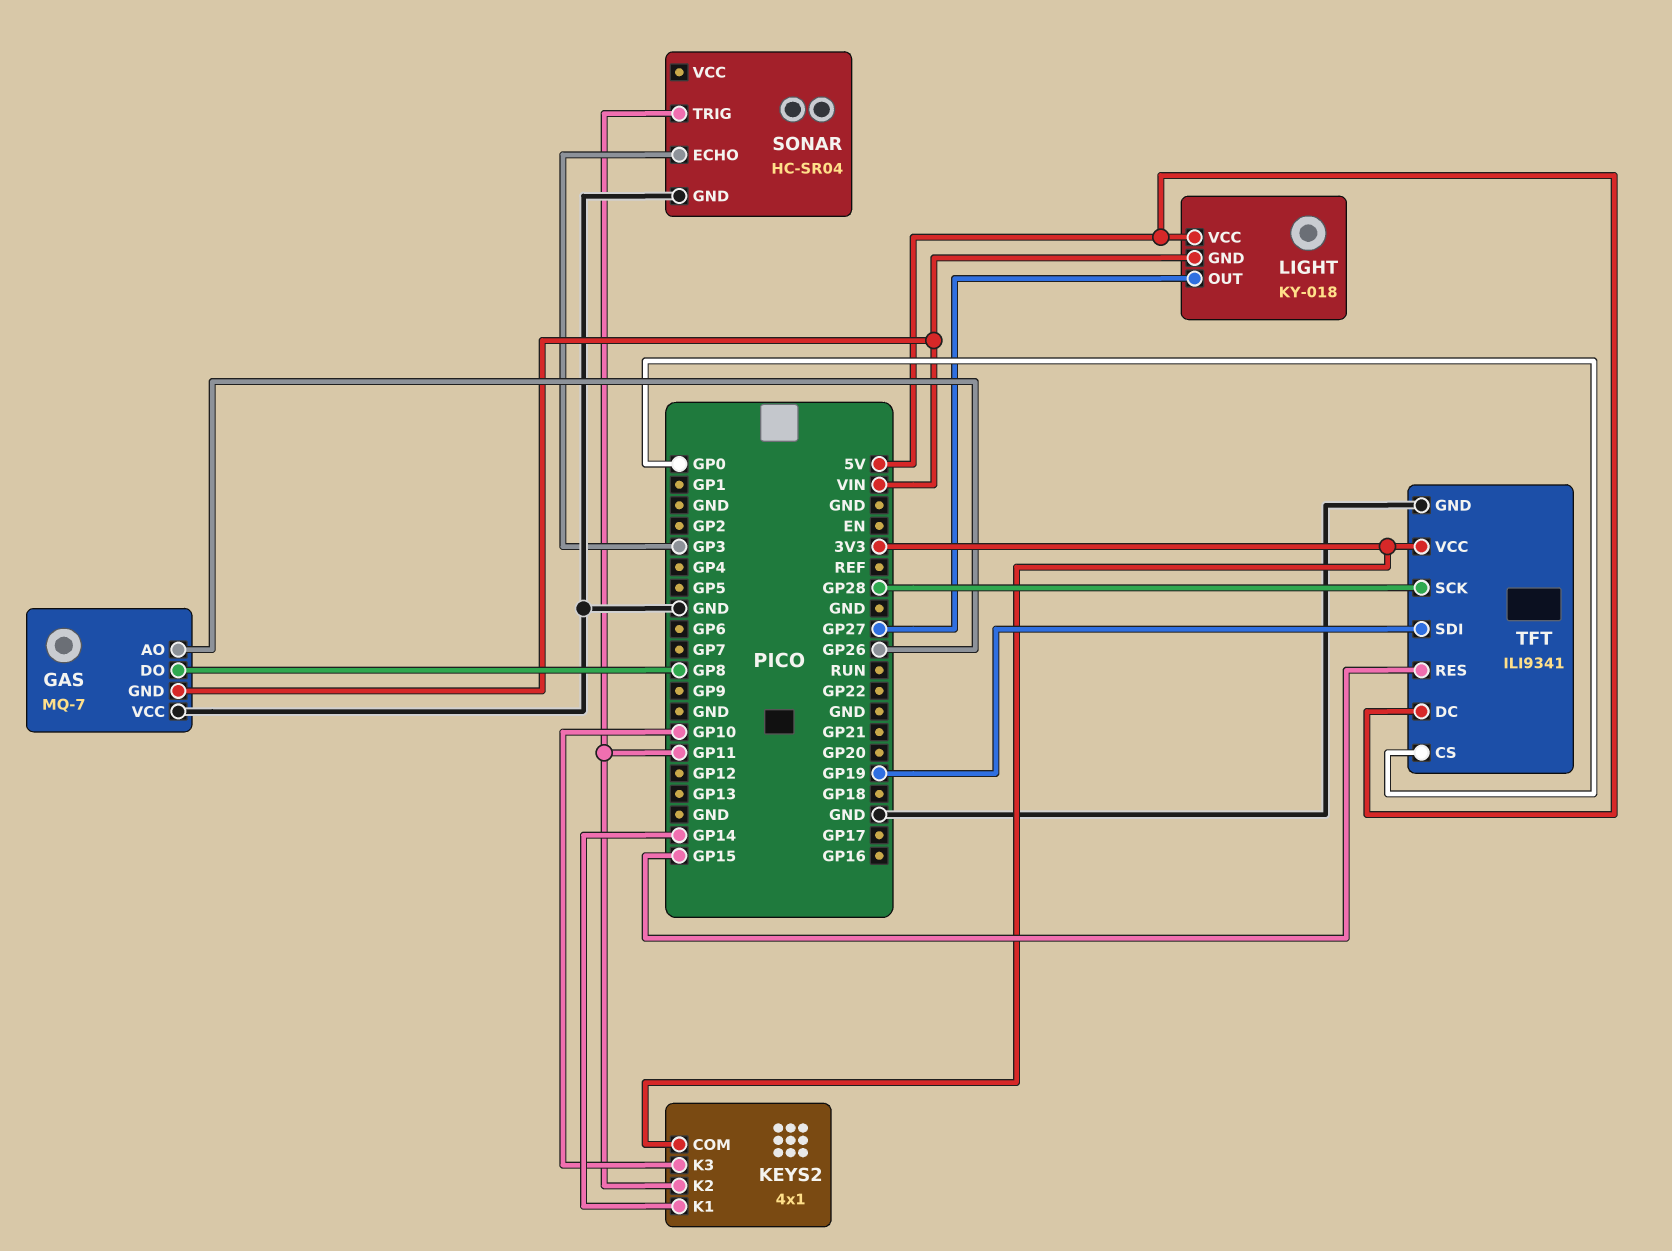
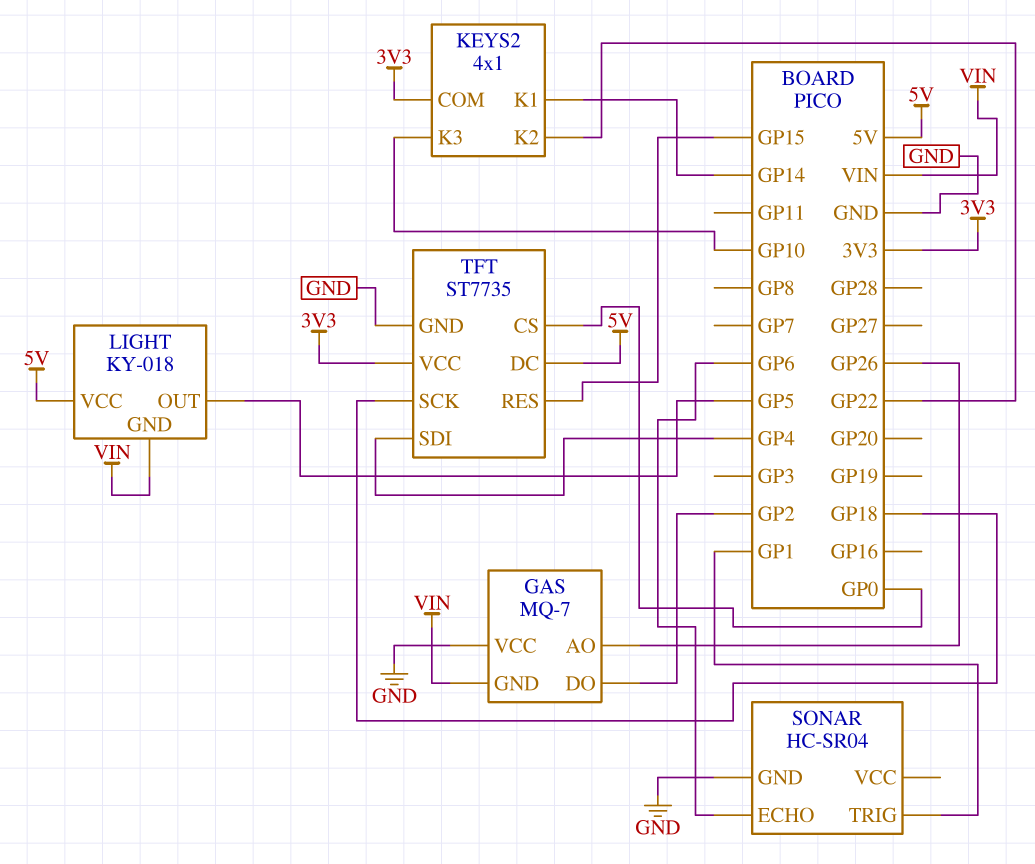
GAS pin DO: GP8 -> GP2
KEYS2 pin K2: GP11 -> GP22
LIGHT pin OUT: GP27 -> GP5
SONAR pin ECHO: GP3 -> GP6
SONAR pin TRIG: GP11 -> GP1
TFT: ILI9341 -> ST7735
TFT pin SCK: GP28 -> GP18
TFT pin SDI: GP19 -> GP4

